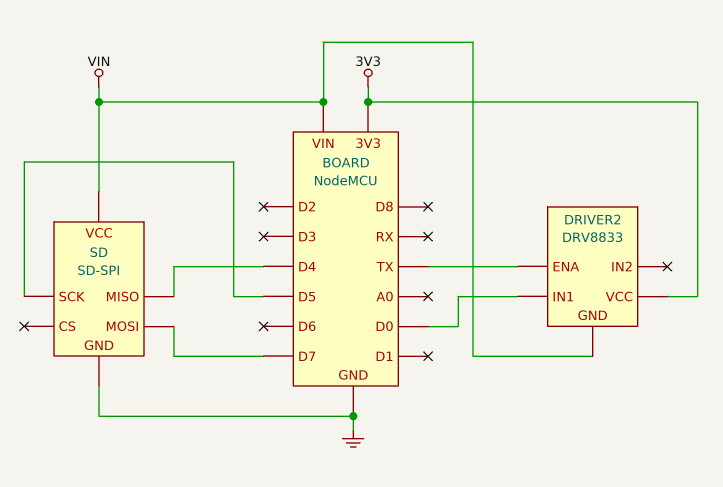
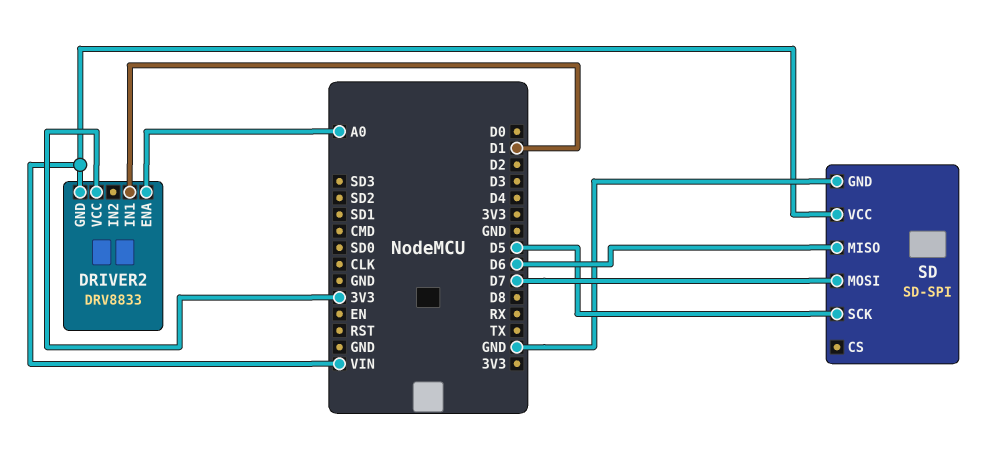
DRIVER2 pin ENA: TX -> A0
DRIVER2 pin IN1: D0 -> D1
SD pin MISO: D4 -> D6

